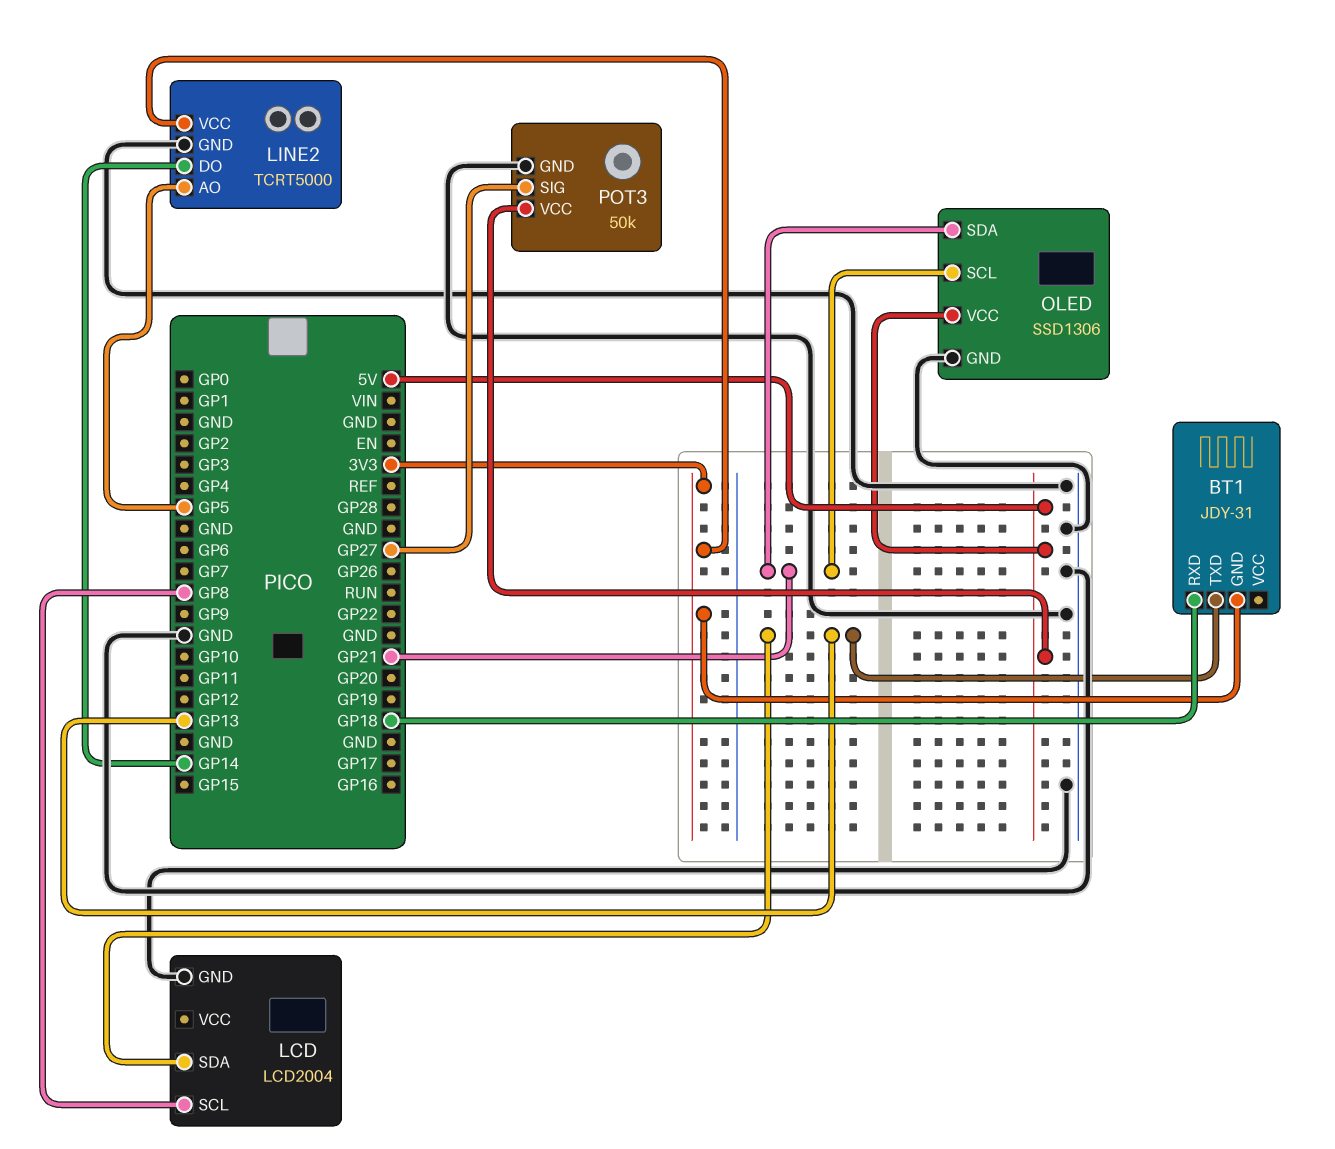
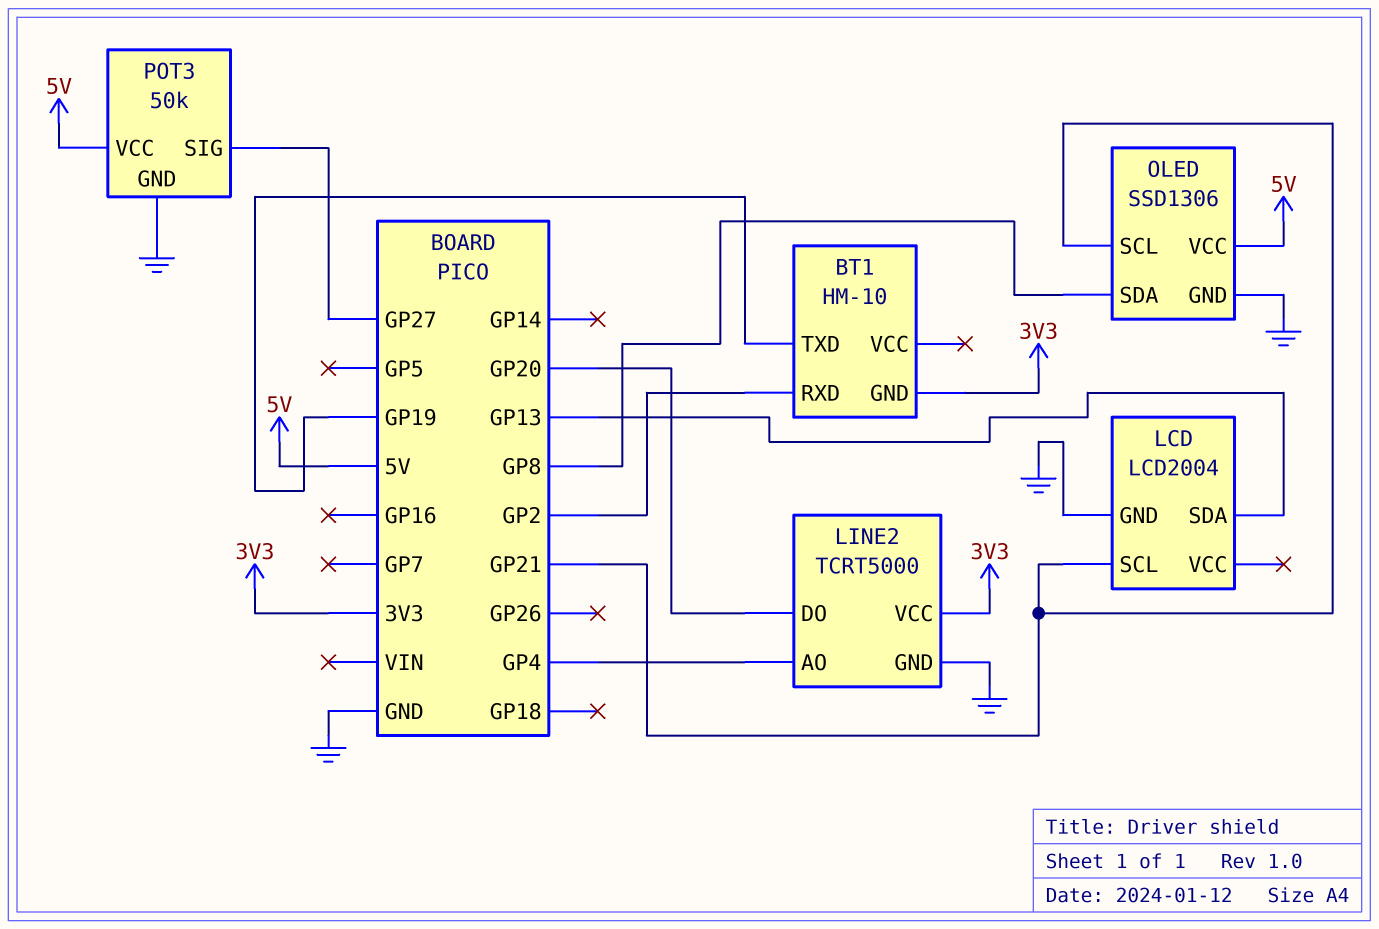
BT1: JDY-31 -> HM-10
BT1 pin RXD: GP18 -> GP2
BT1 pin TXD: GP13 -> GP19
LCD pin SCL: GP8 -> GP21
LINE2 pin AO: GP5 -> GP4
LINE2 pin DO: GP14 -> GP20
OLED pin SDA: GP21 -> GP8

